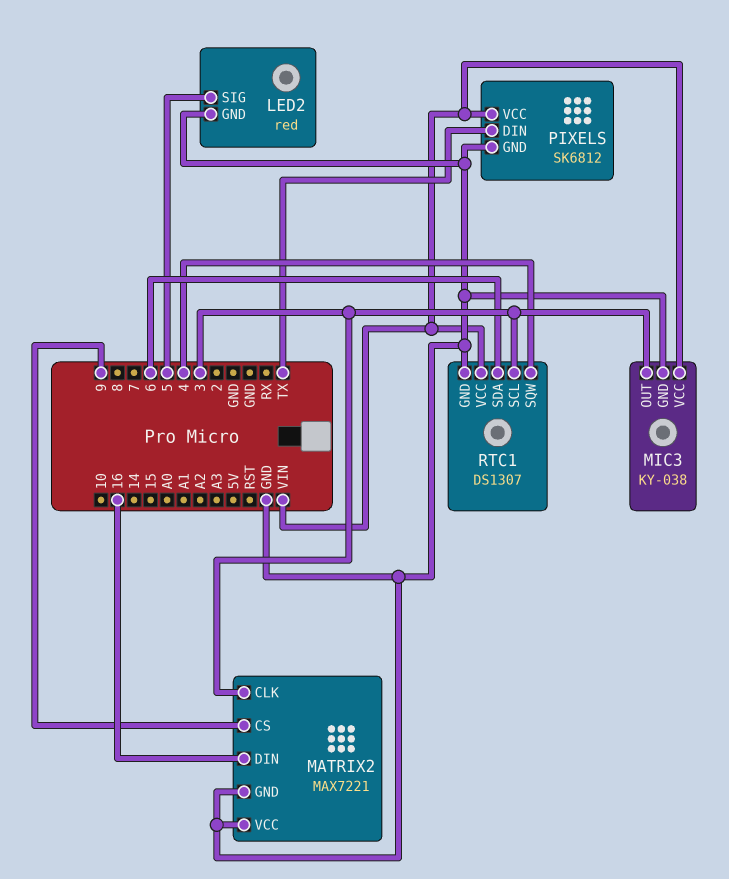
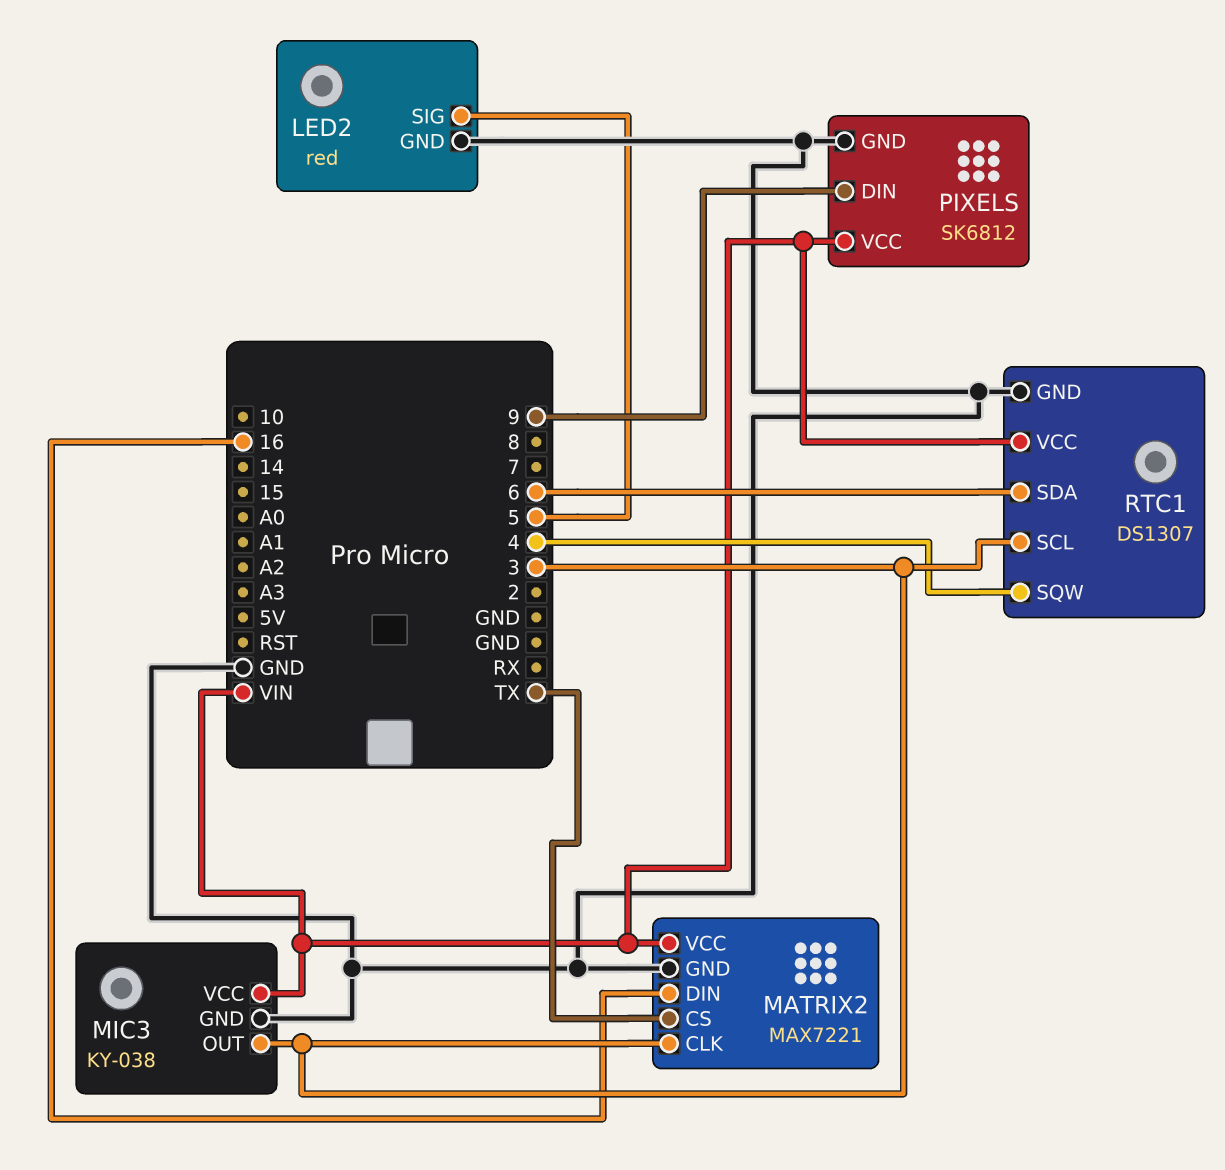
MATRIX2 pin CS: 9 -> TX
MATRIX2 pin VCC: GND -> VIN
PIXELS pin DIN: TX -> 9

